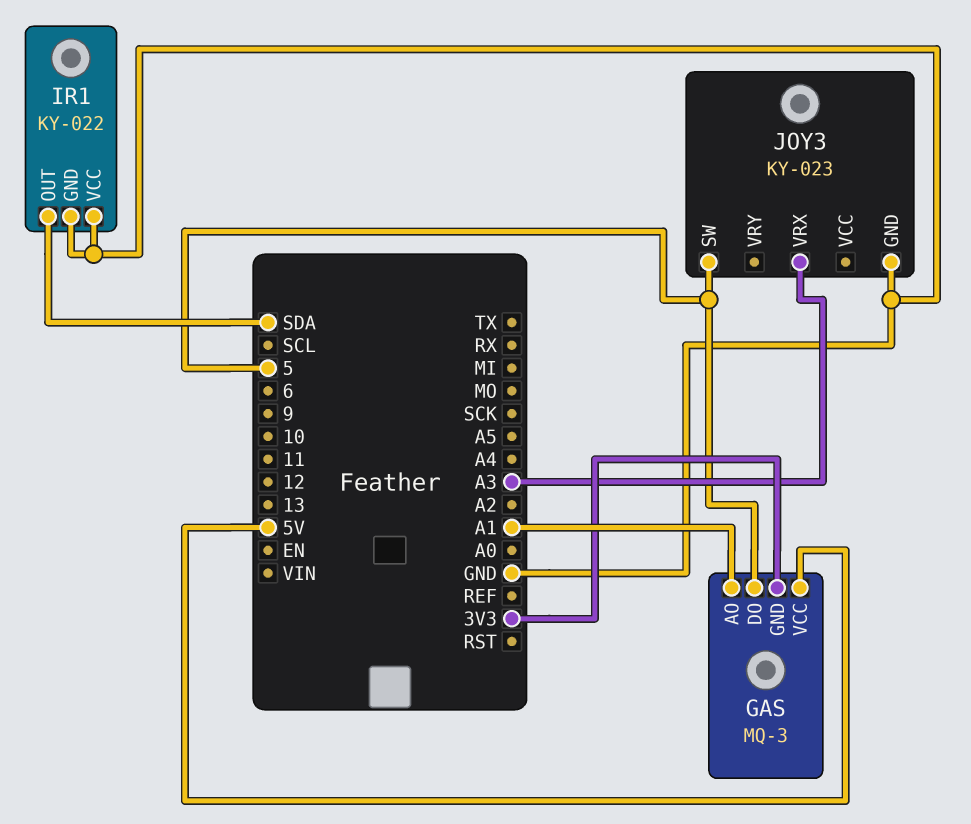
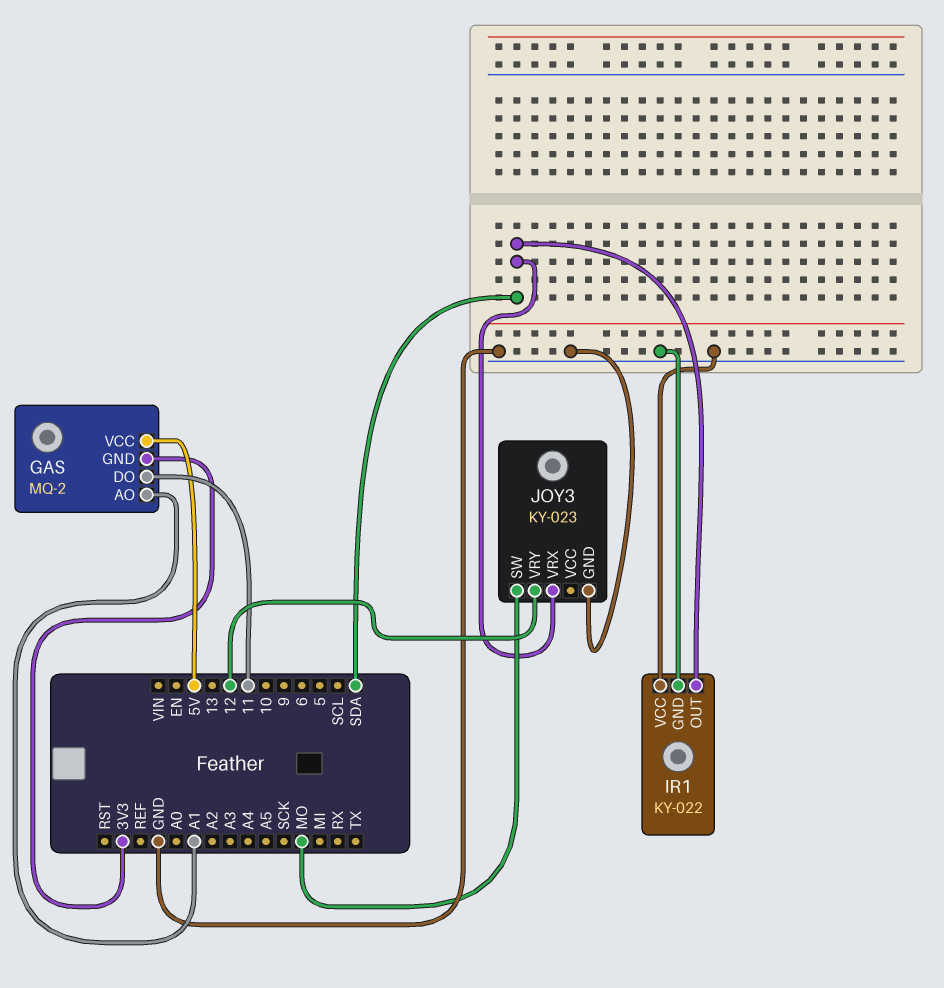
GAS: MQ-3 -> MQ-2
GAS pin DO: 5 -> 11
JOY3 pin SW: 5 -> MO
JOY3 pin VRX: A3 -> SDA
JOY3 pin VRY: none -> 12

